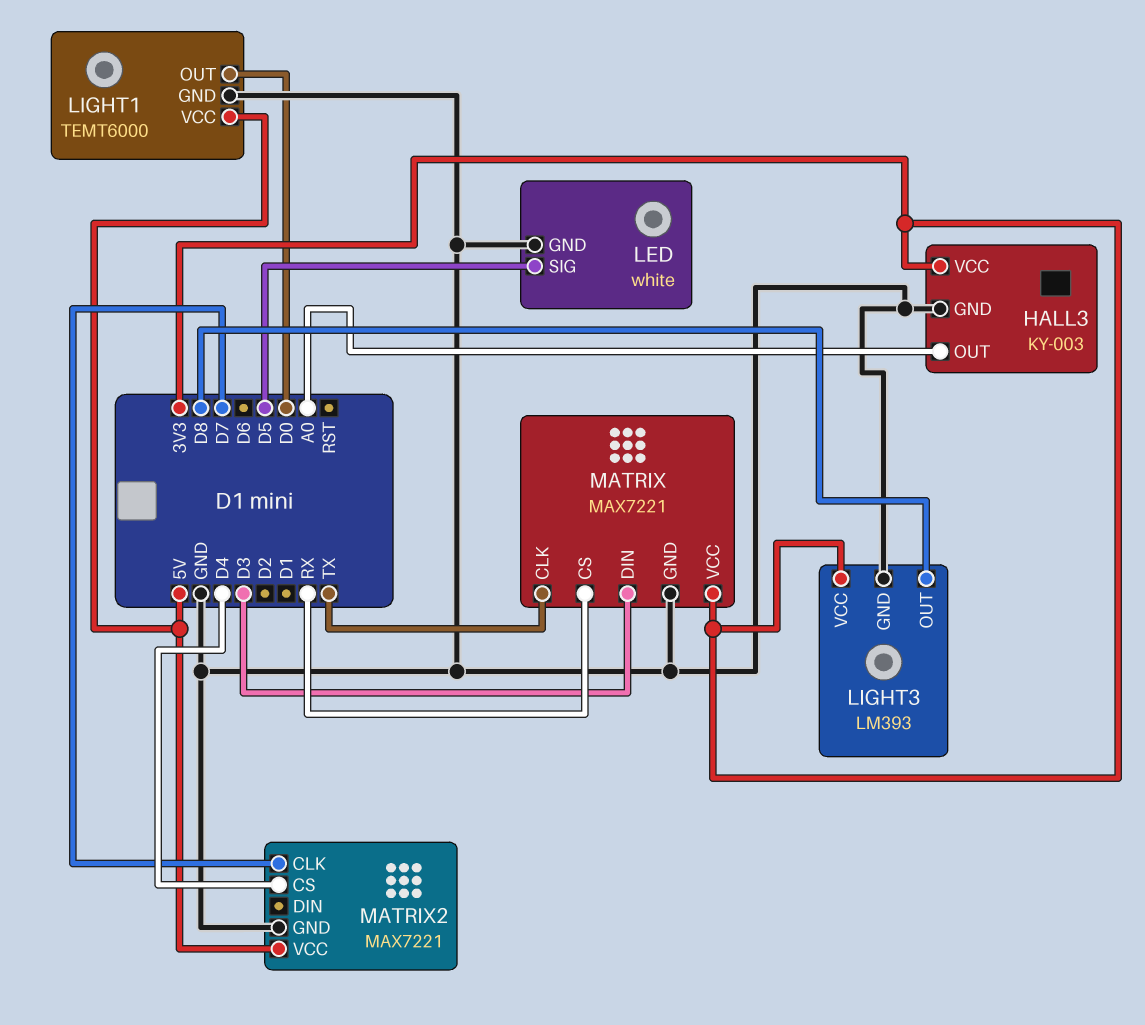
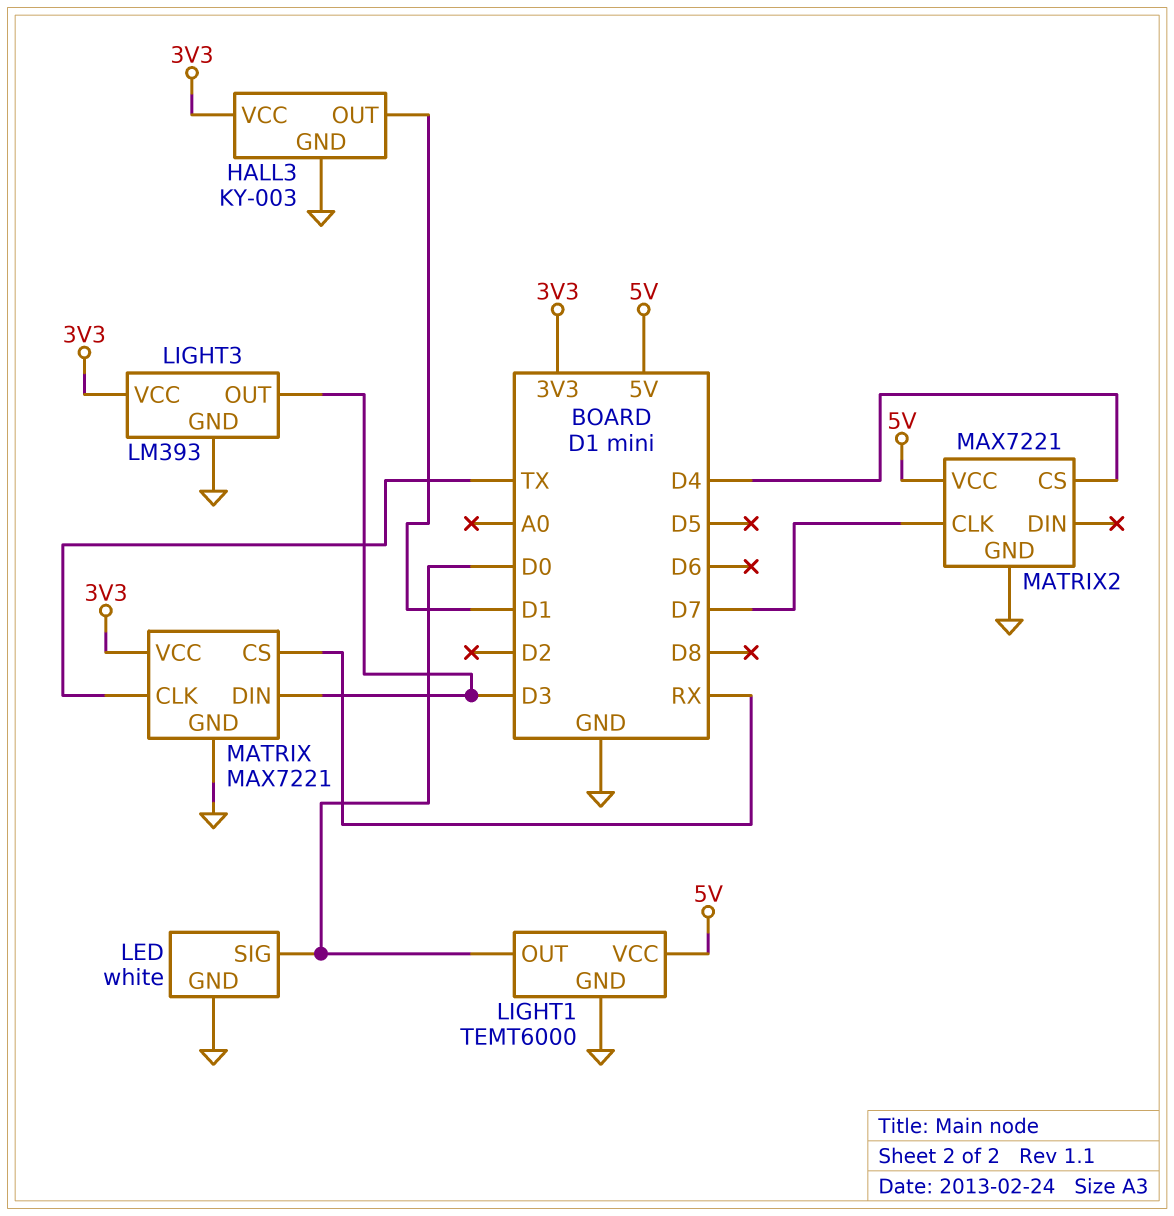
HALL3 pin OUT: A0 -> D1
LED pin SIG: D5 -> D0
LIGHT3 pin OUT: D8 -> D3

